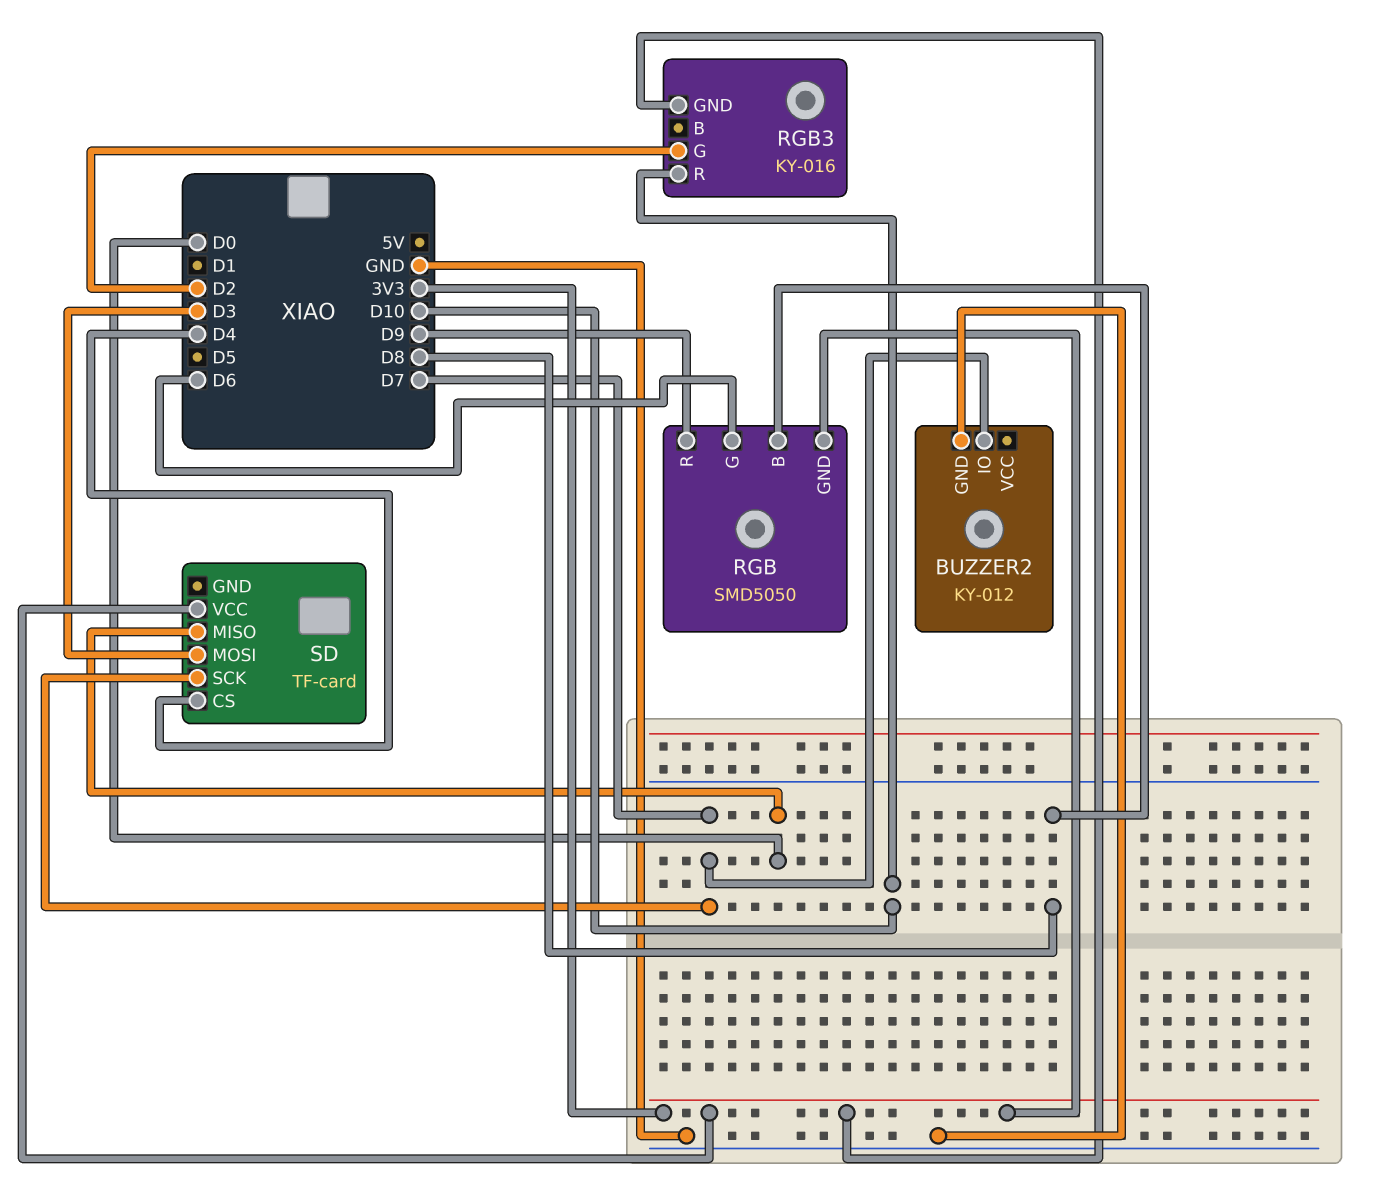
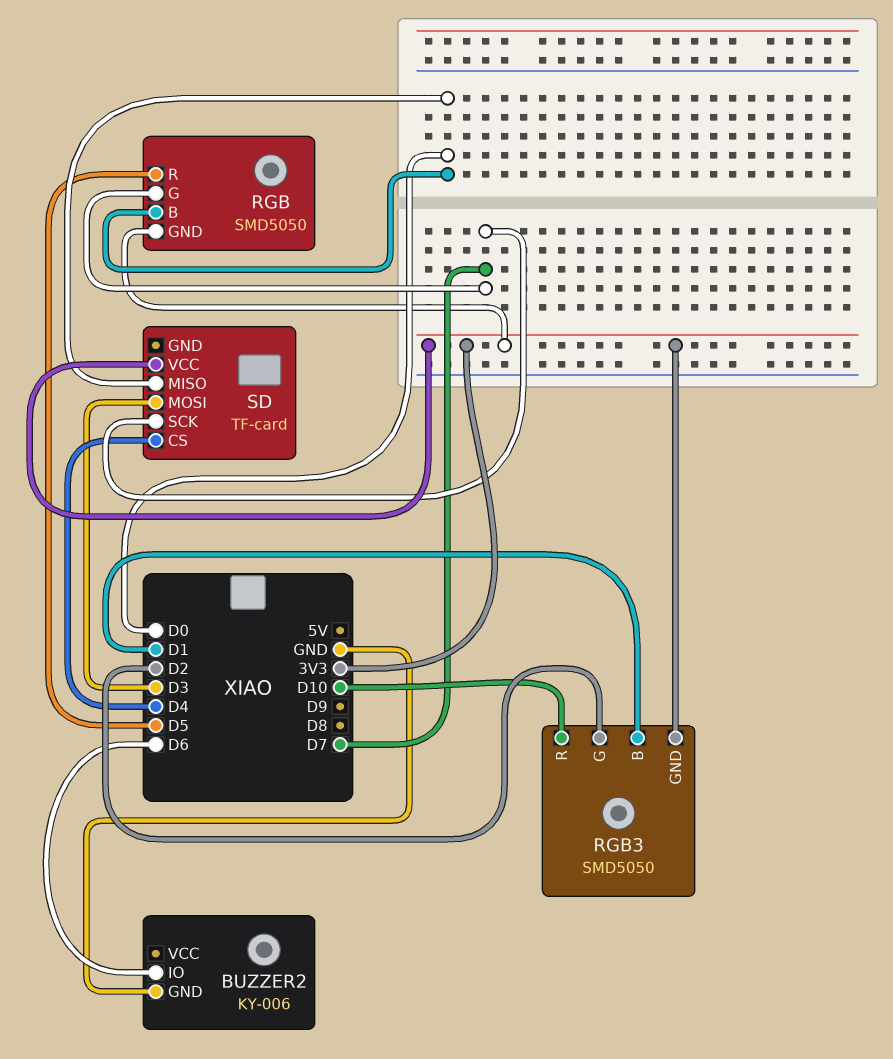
BUZZER2: KY-012 -> KY-006
BUZZER2 pin IO: D7 -> D6
RGB pin B: D8 -> D0
RGB pin G: D6 -> D7
RGB pin R: D9 -> D5
RGB3: KY-016 -> SMD5050
RGB3 pin B: none -> D1

